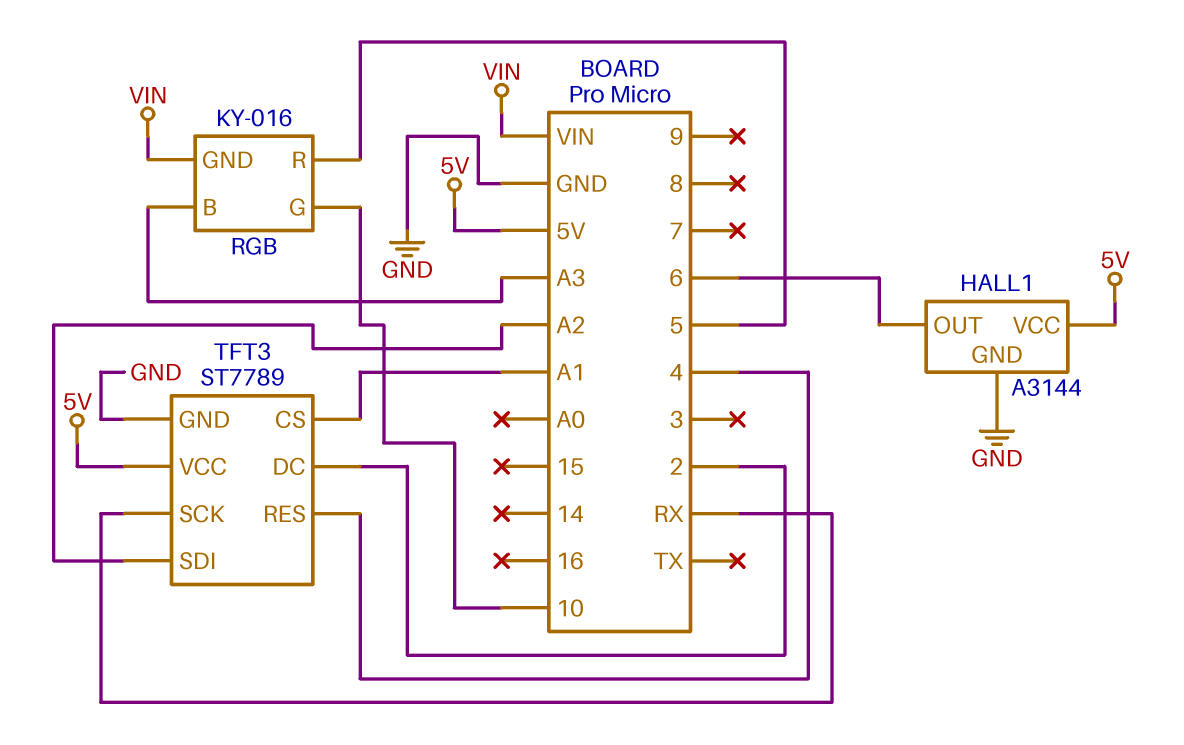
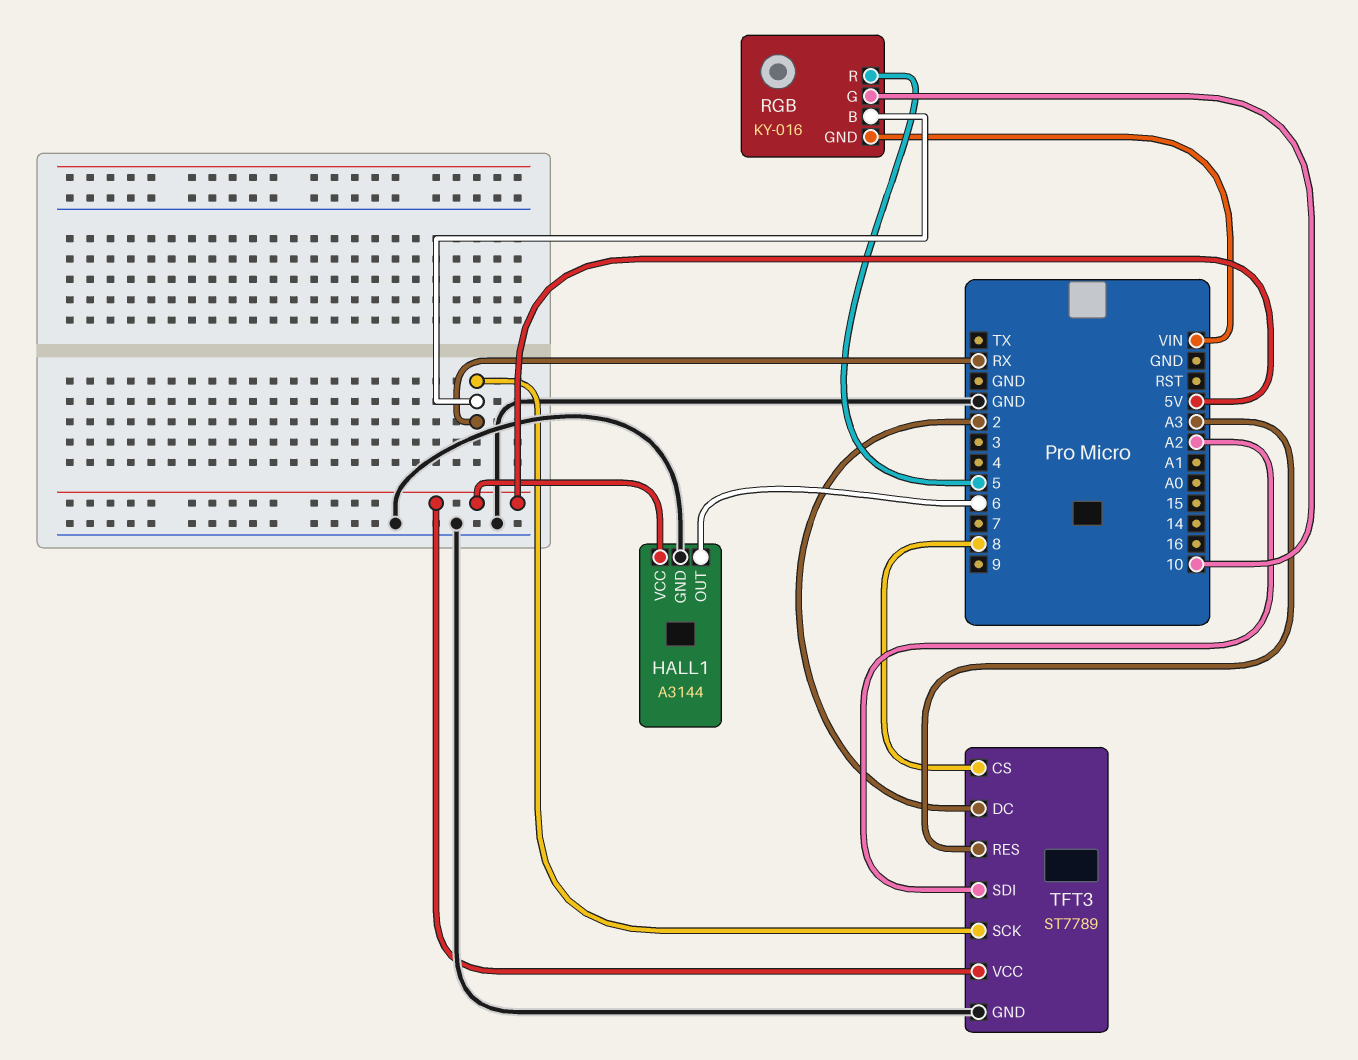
RGB pin B: A3 -> RX
TFT3 pin CS: A1 -> 8
TFT3 pin RES: 4 -> A3

